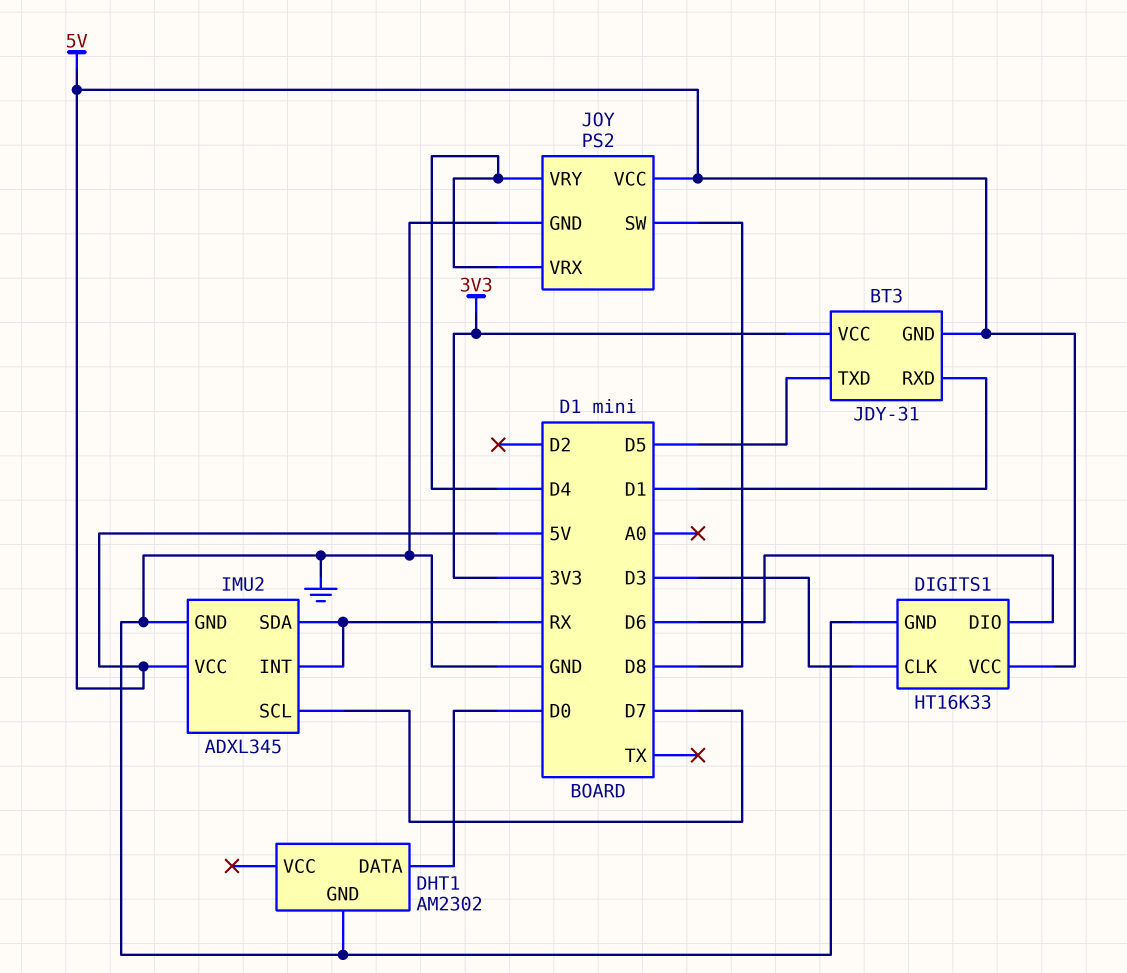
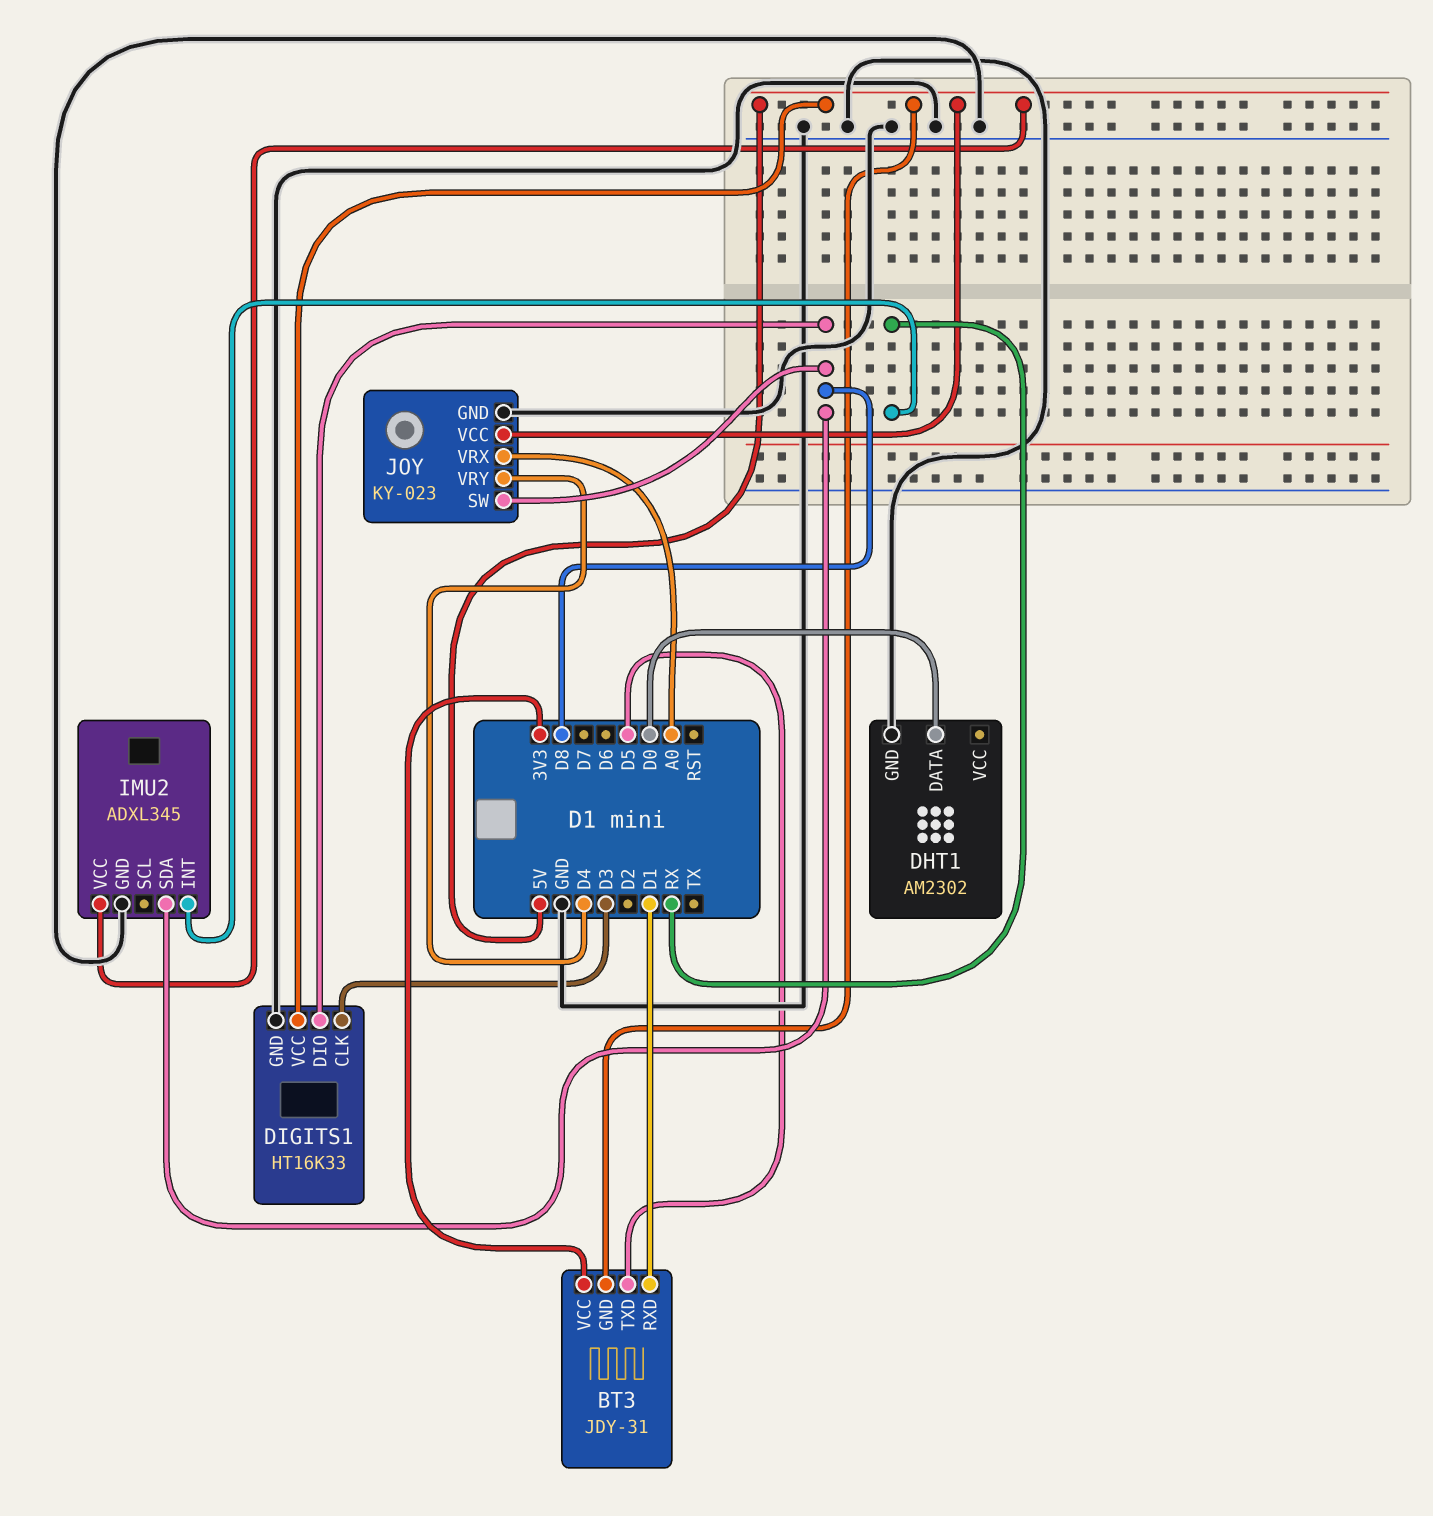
DIGITS1 pin DIO: D6 -> D8
IMU2 pin SCL: D7 -> none
IMU2 pin SDA: RX -> D8
JOY: PS2 -> KY-023
JOY pin VRX: D4 -> A0

